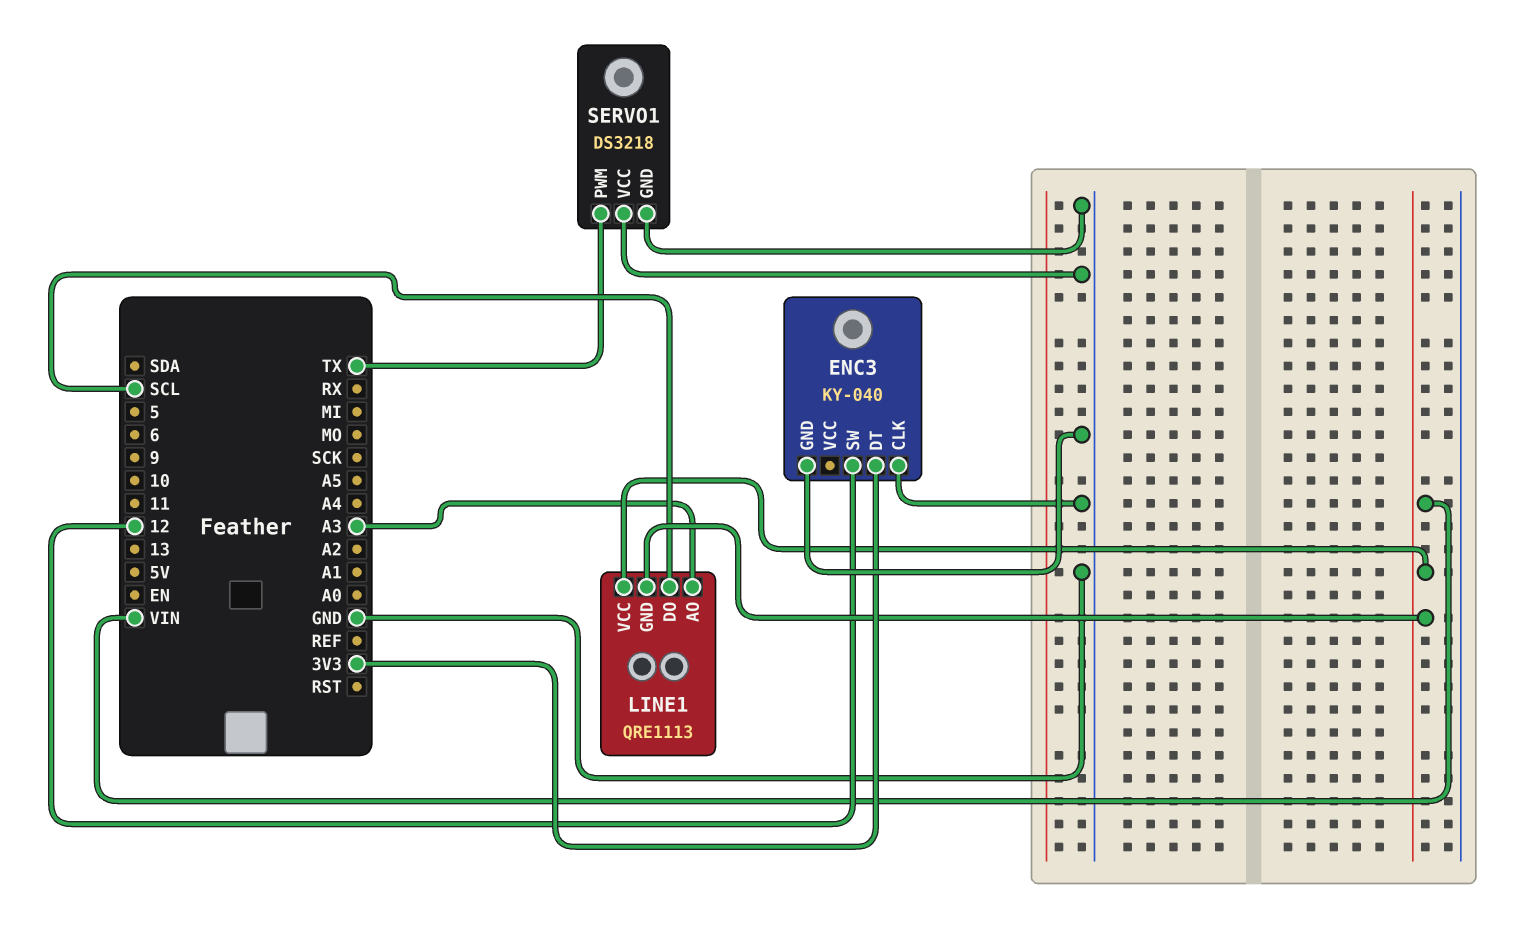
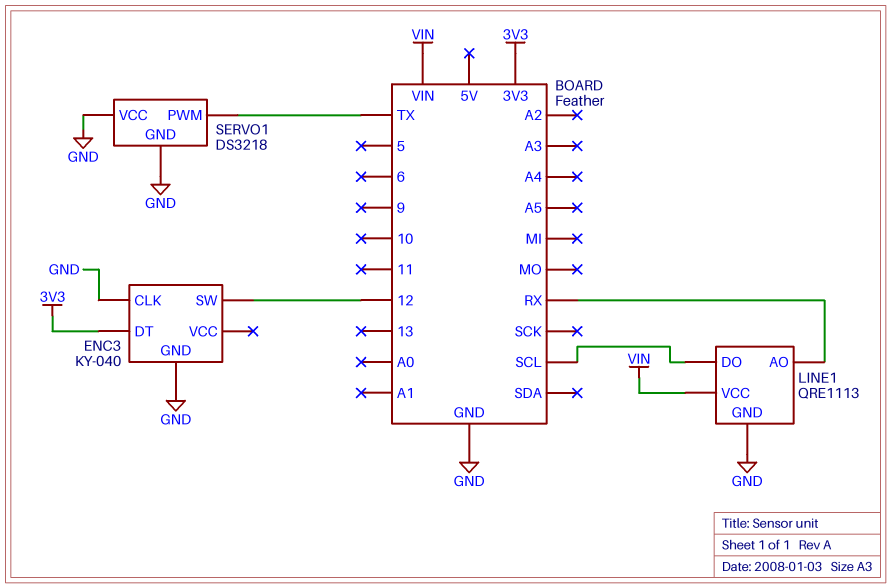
LINE1 pin AO: A3 -> RX
LINE1 pin GND: VIN -> GND

